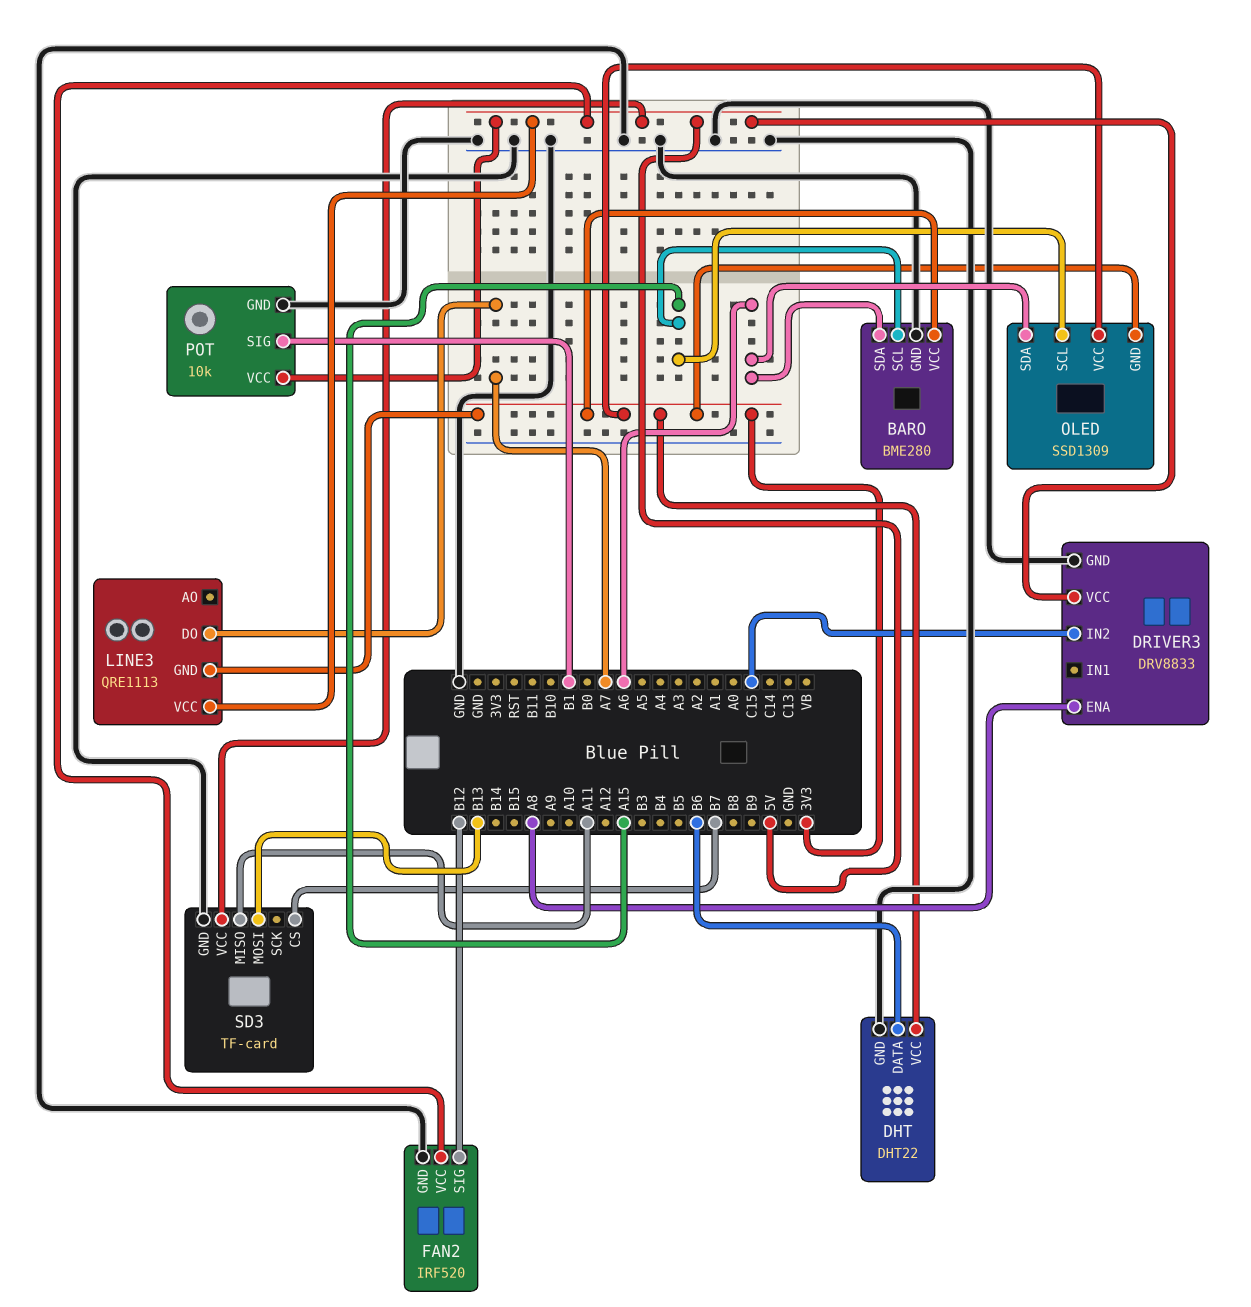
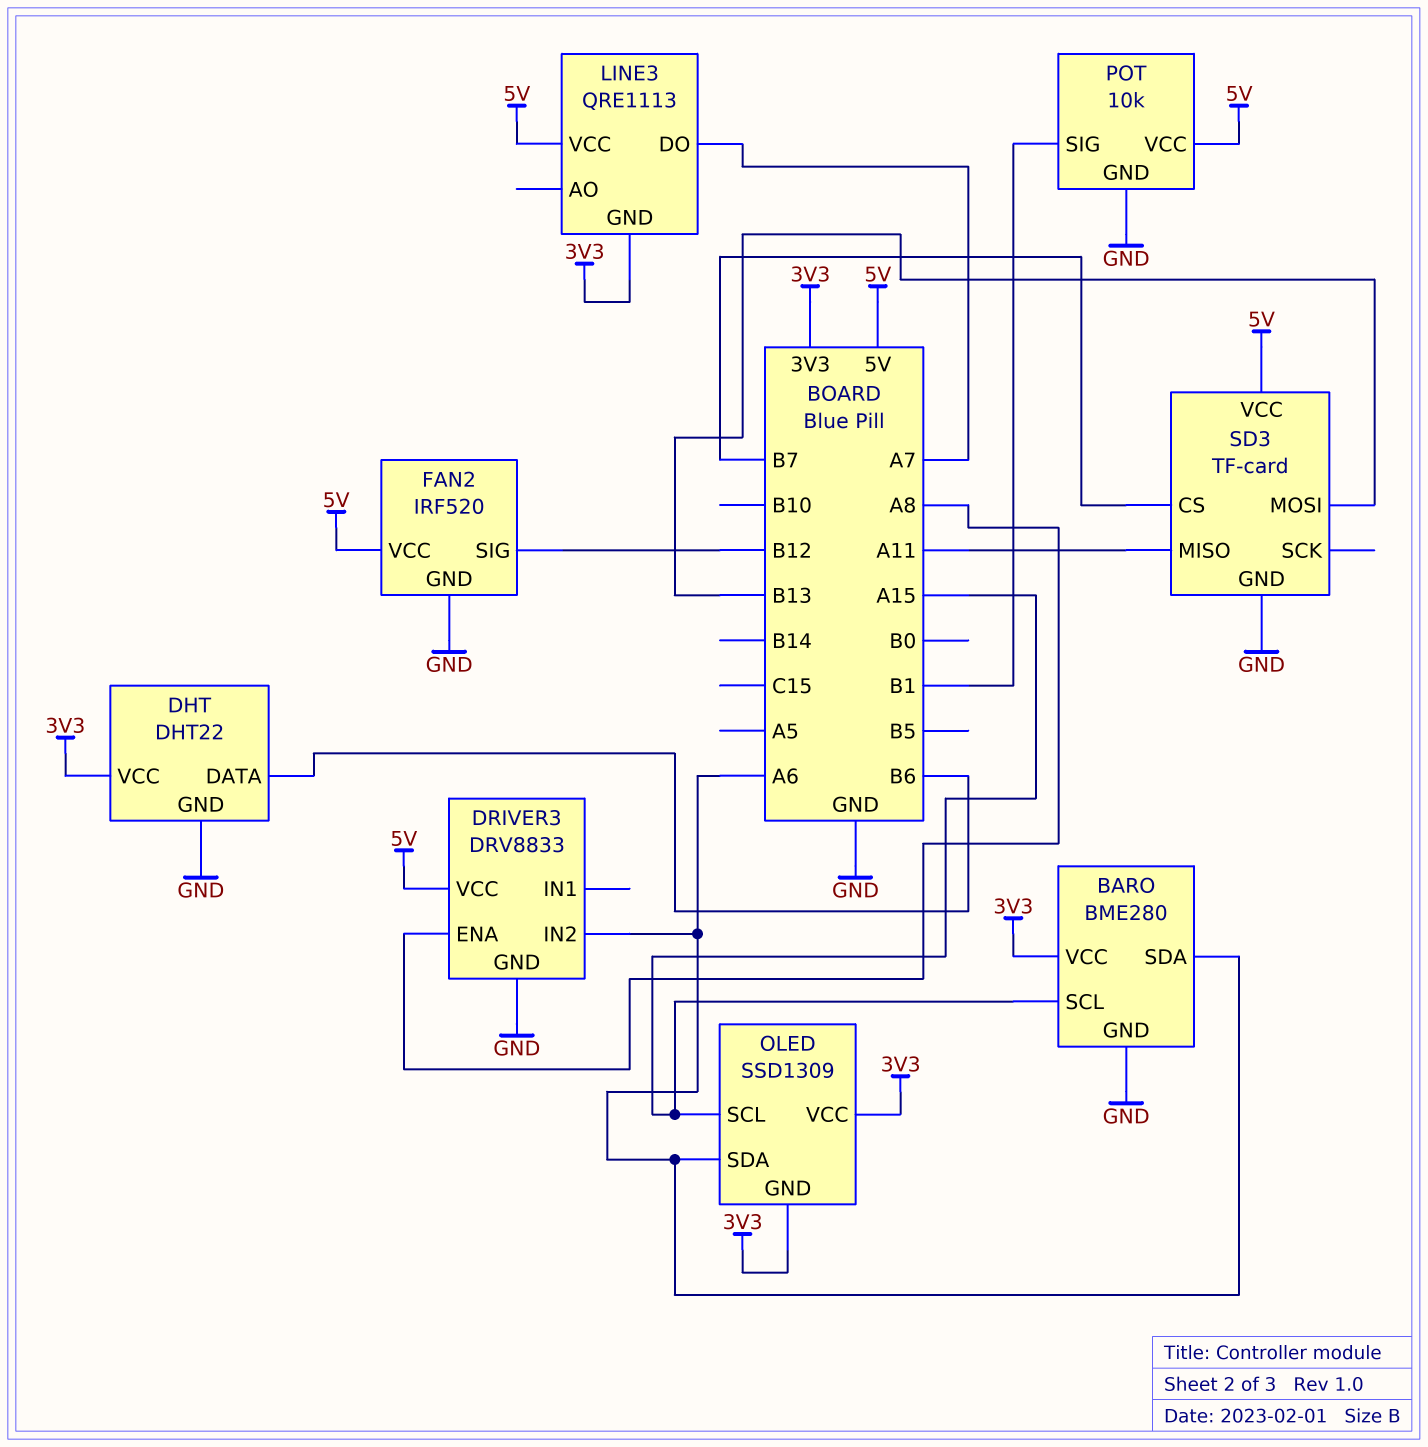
DRIVER3 pin IN2: C15 -> A6

